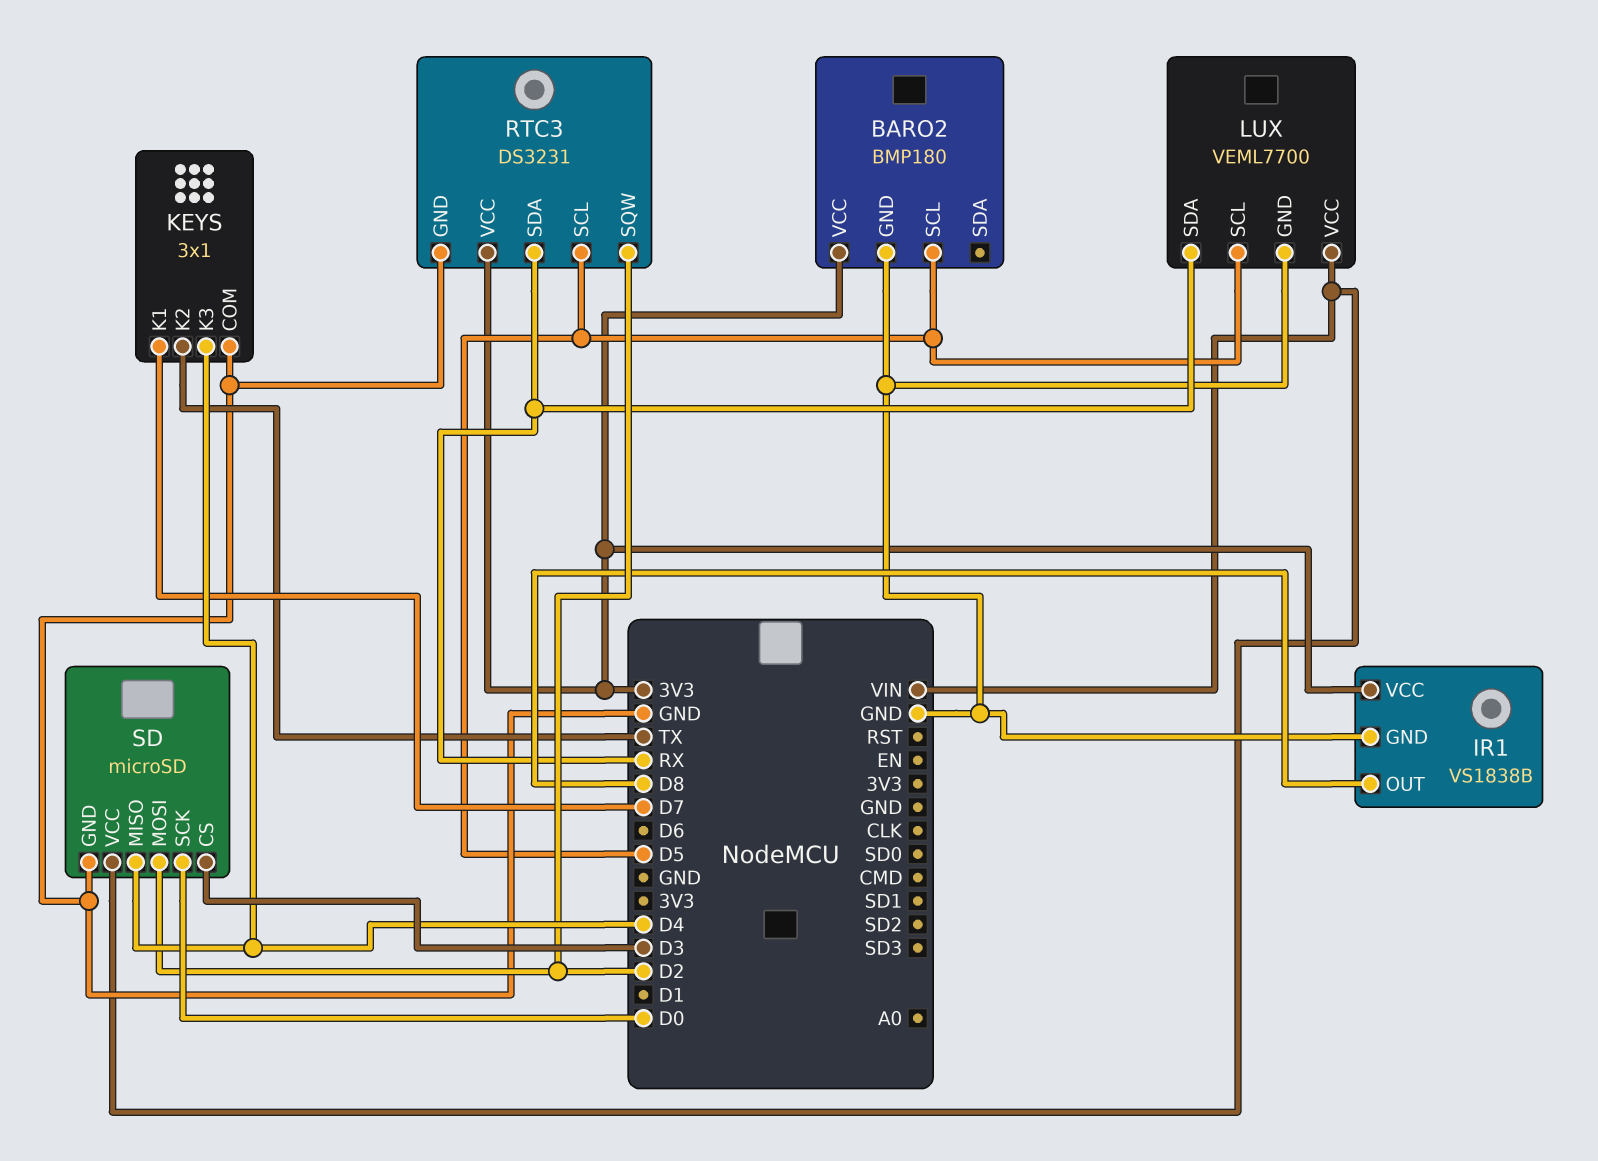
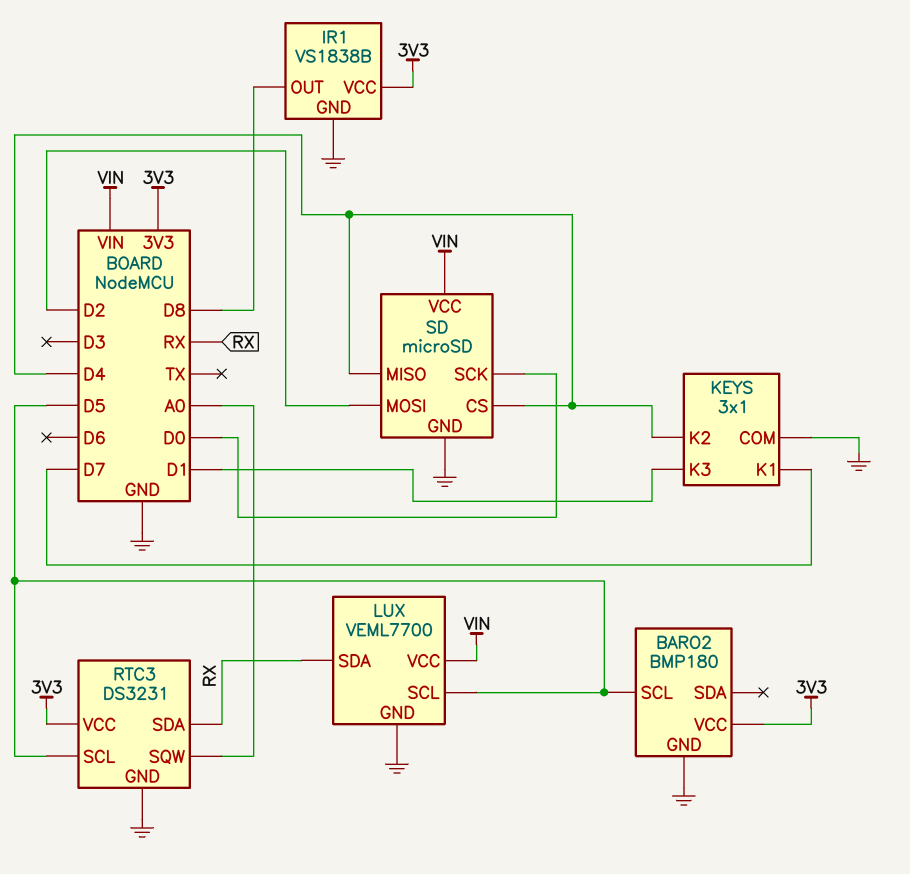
KEYS pin K2: TX -> D4
KEYS pin K3: D4 -> D1
RTC3 pin SQW: D2 -> A0
SD pin CS: D3 -> D4

